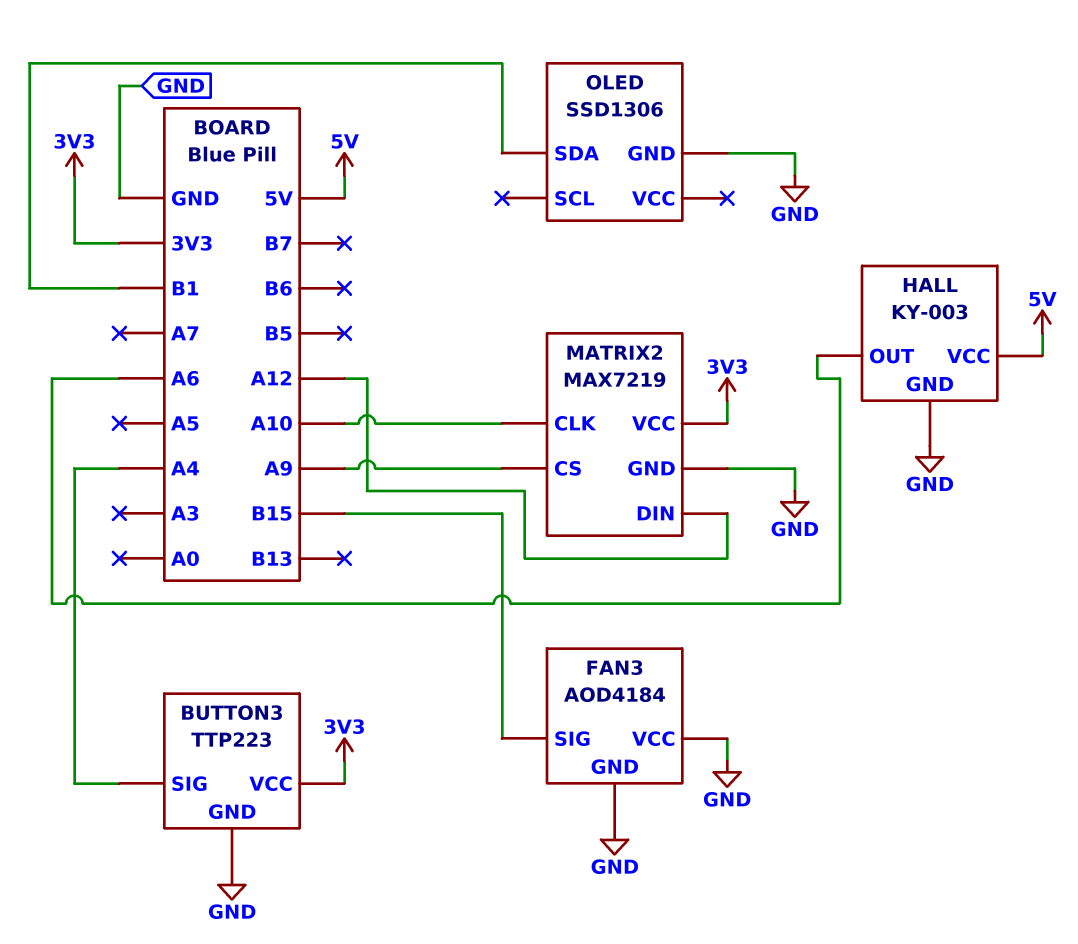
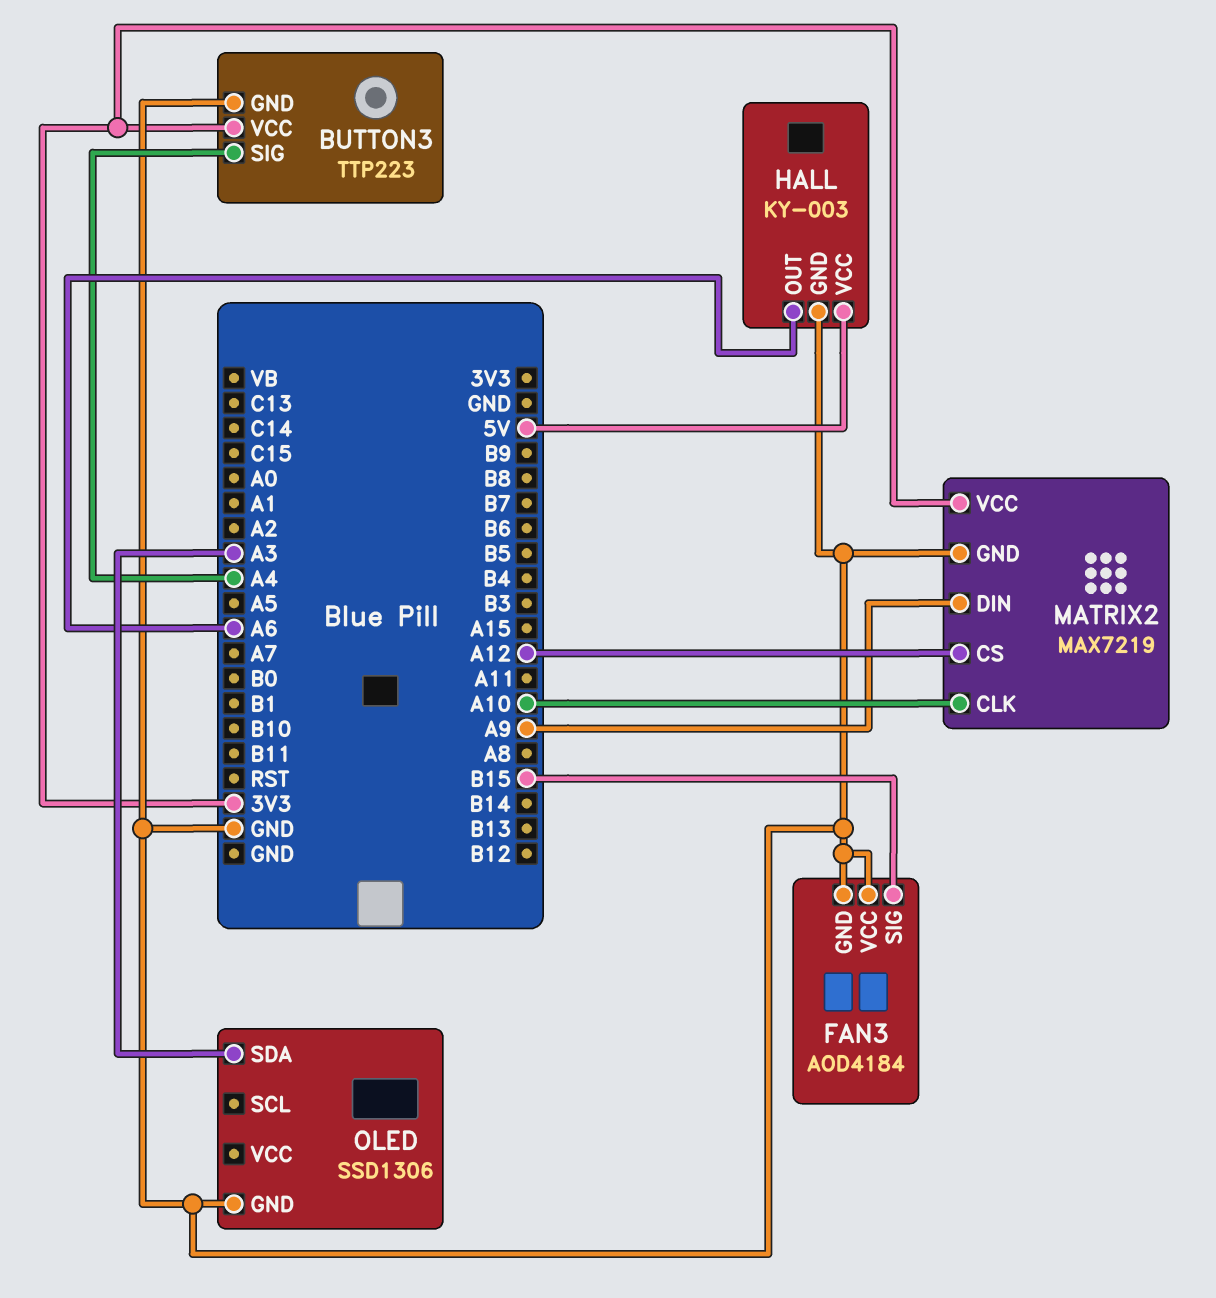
MATRIX2 pin CS: A9 -> A12
MATRIX2 pin DIN: A12 -> A9
OLED pin SDA: B1 -> A3

